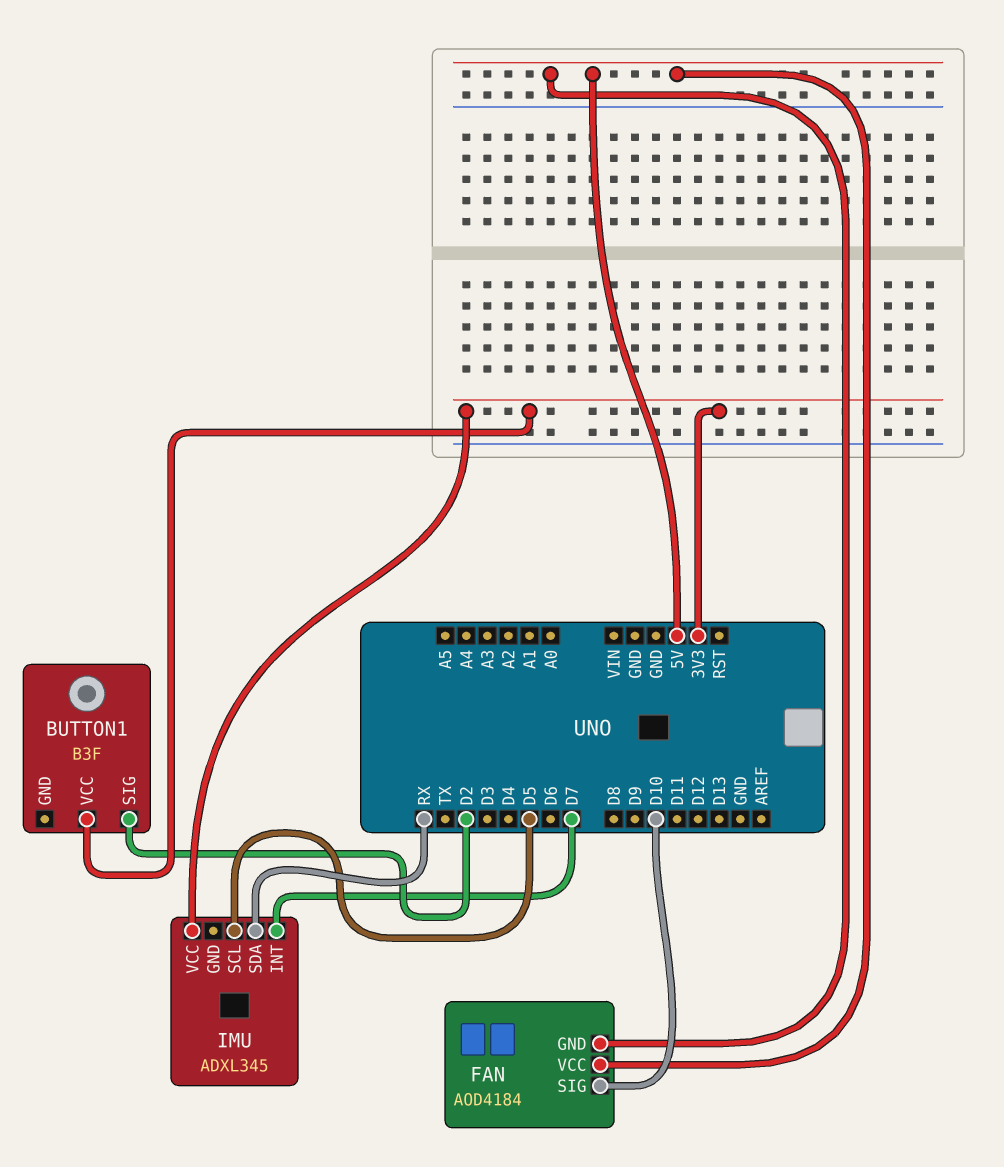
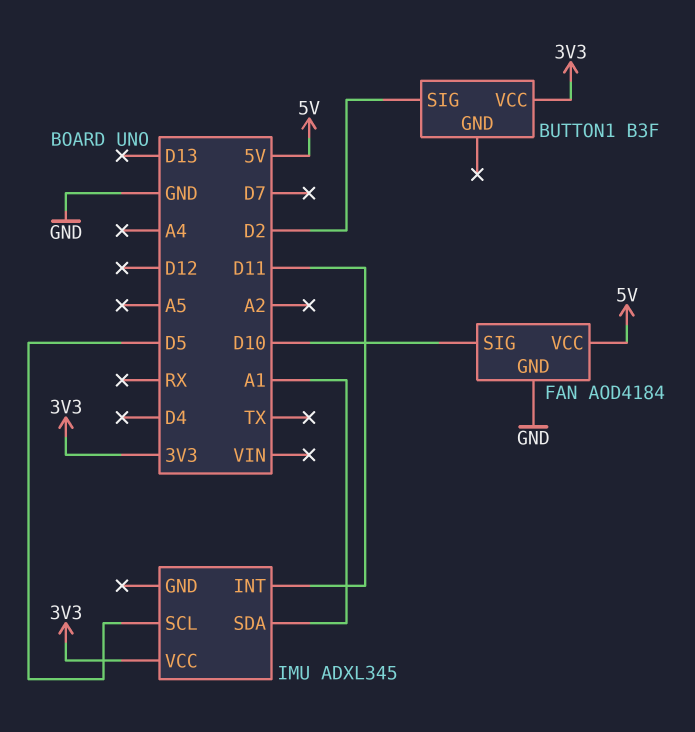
FAN pin GND: 5V -> GND
IMU pin INT: D7 -> D11
IMU pin SDA: RX -> A1

